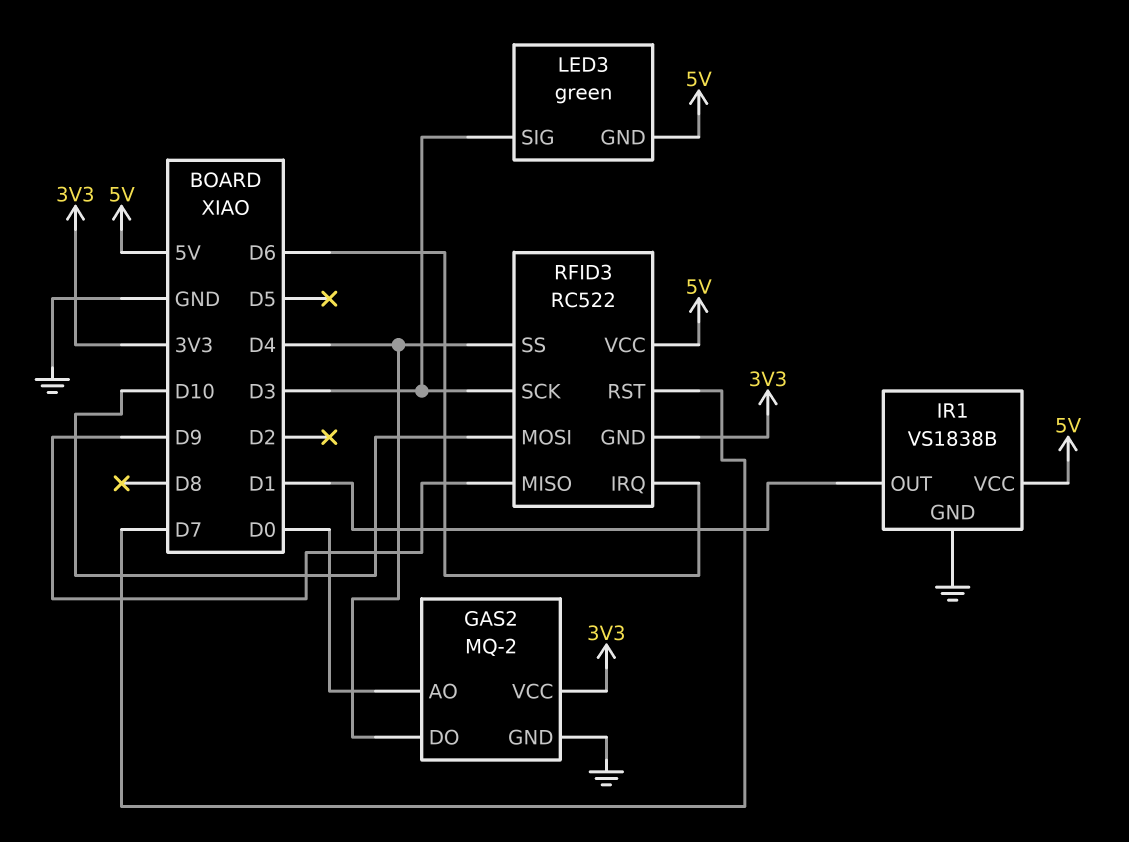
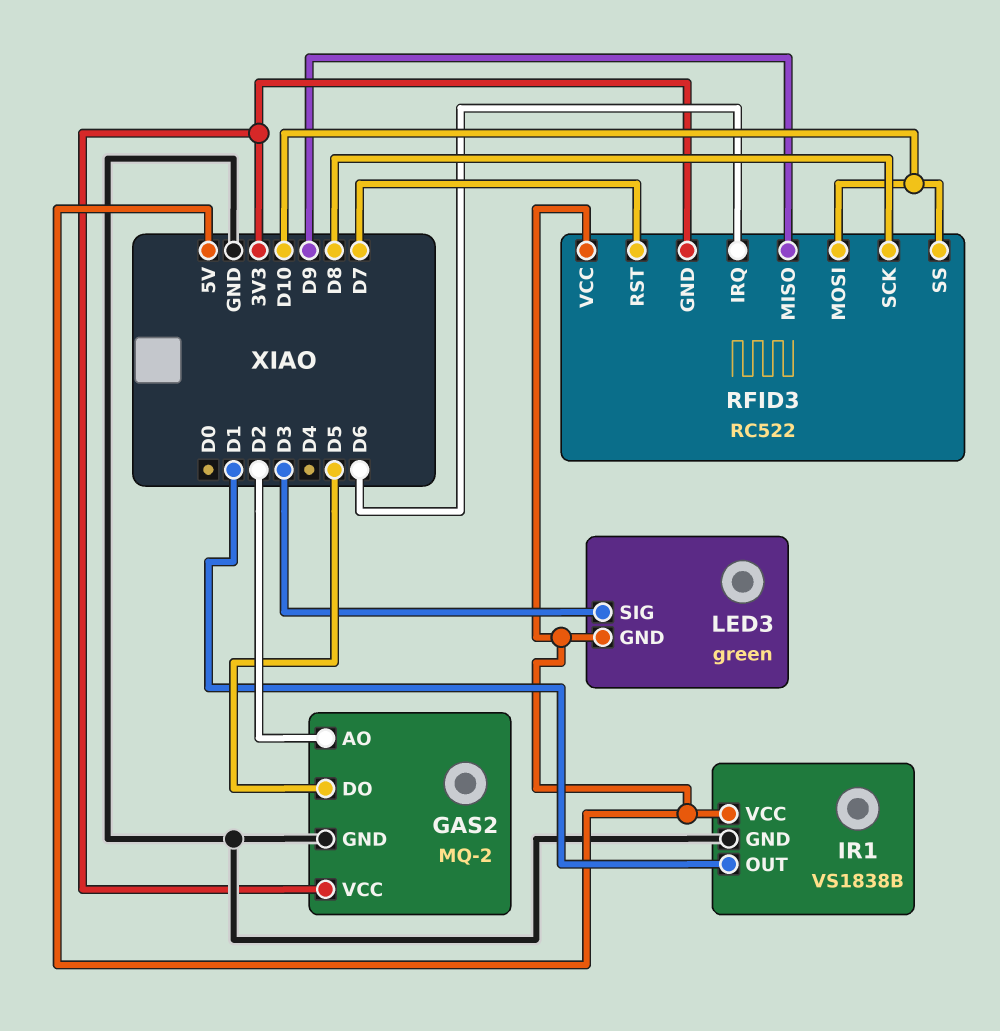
GAS2 pin AO: D0 -> D2
GAS2 pin DO: D4 -> D5
RFID3 pin SCK: D3 -> D8
RFID3 pin SS: D4 -> D10

